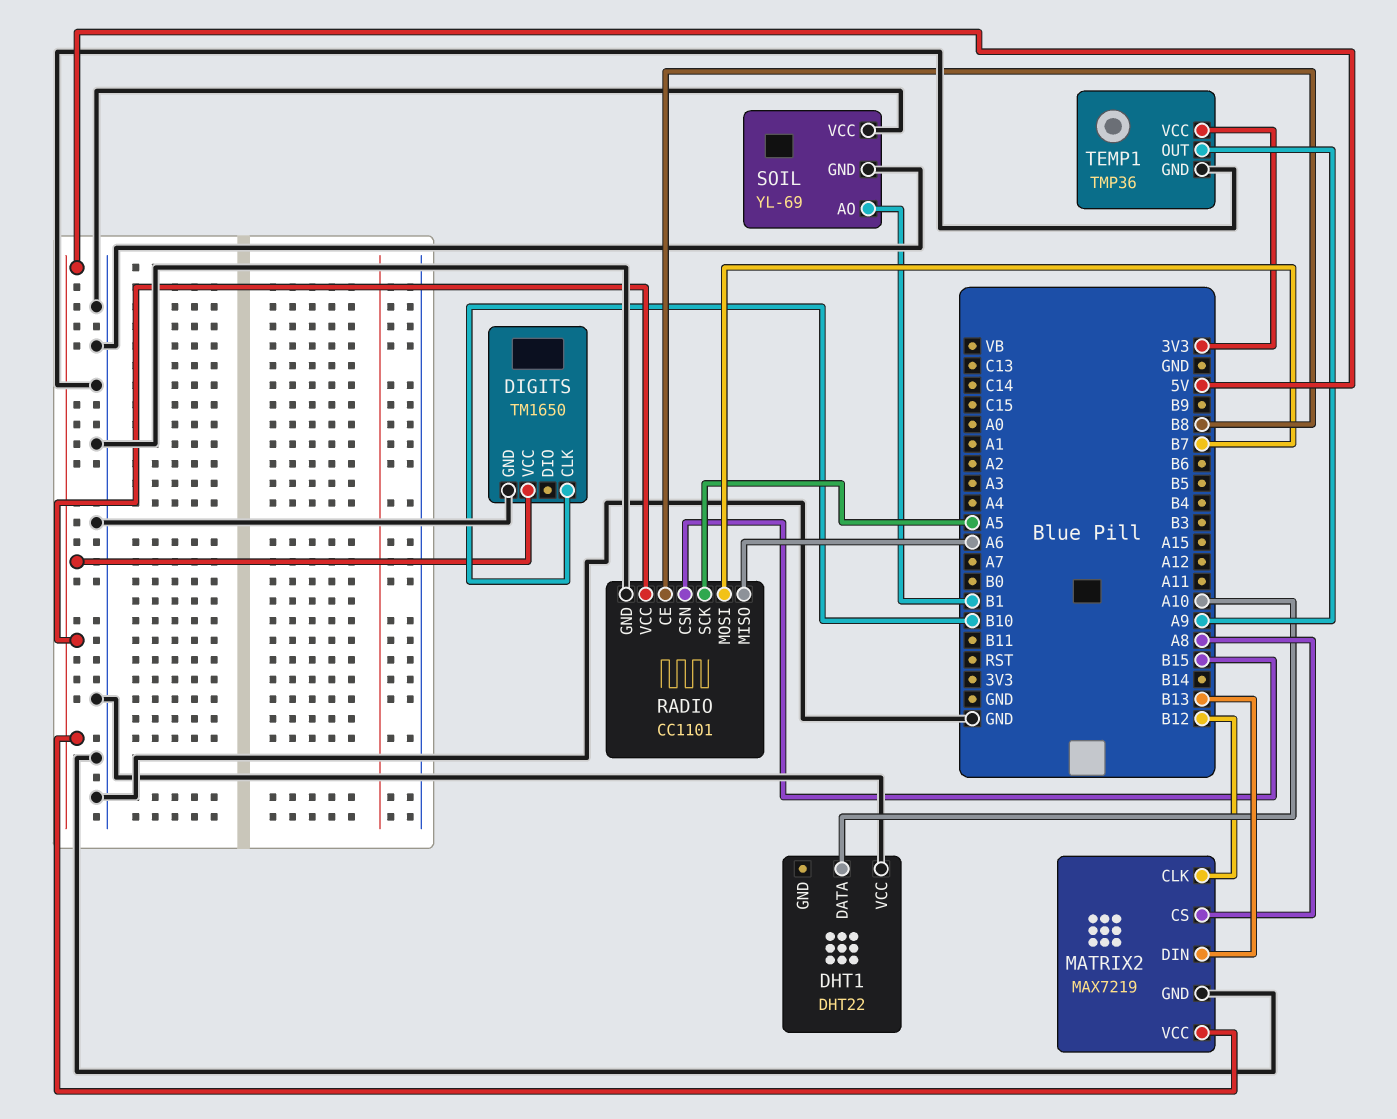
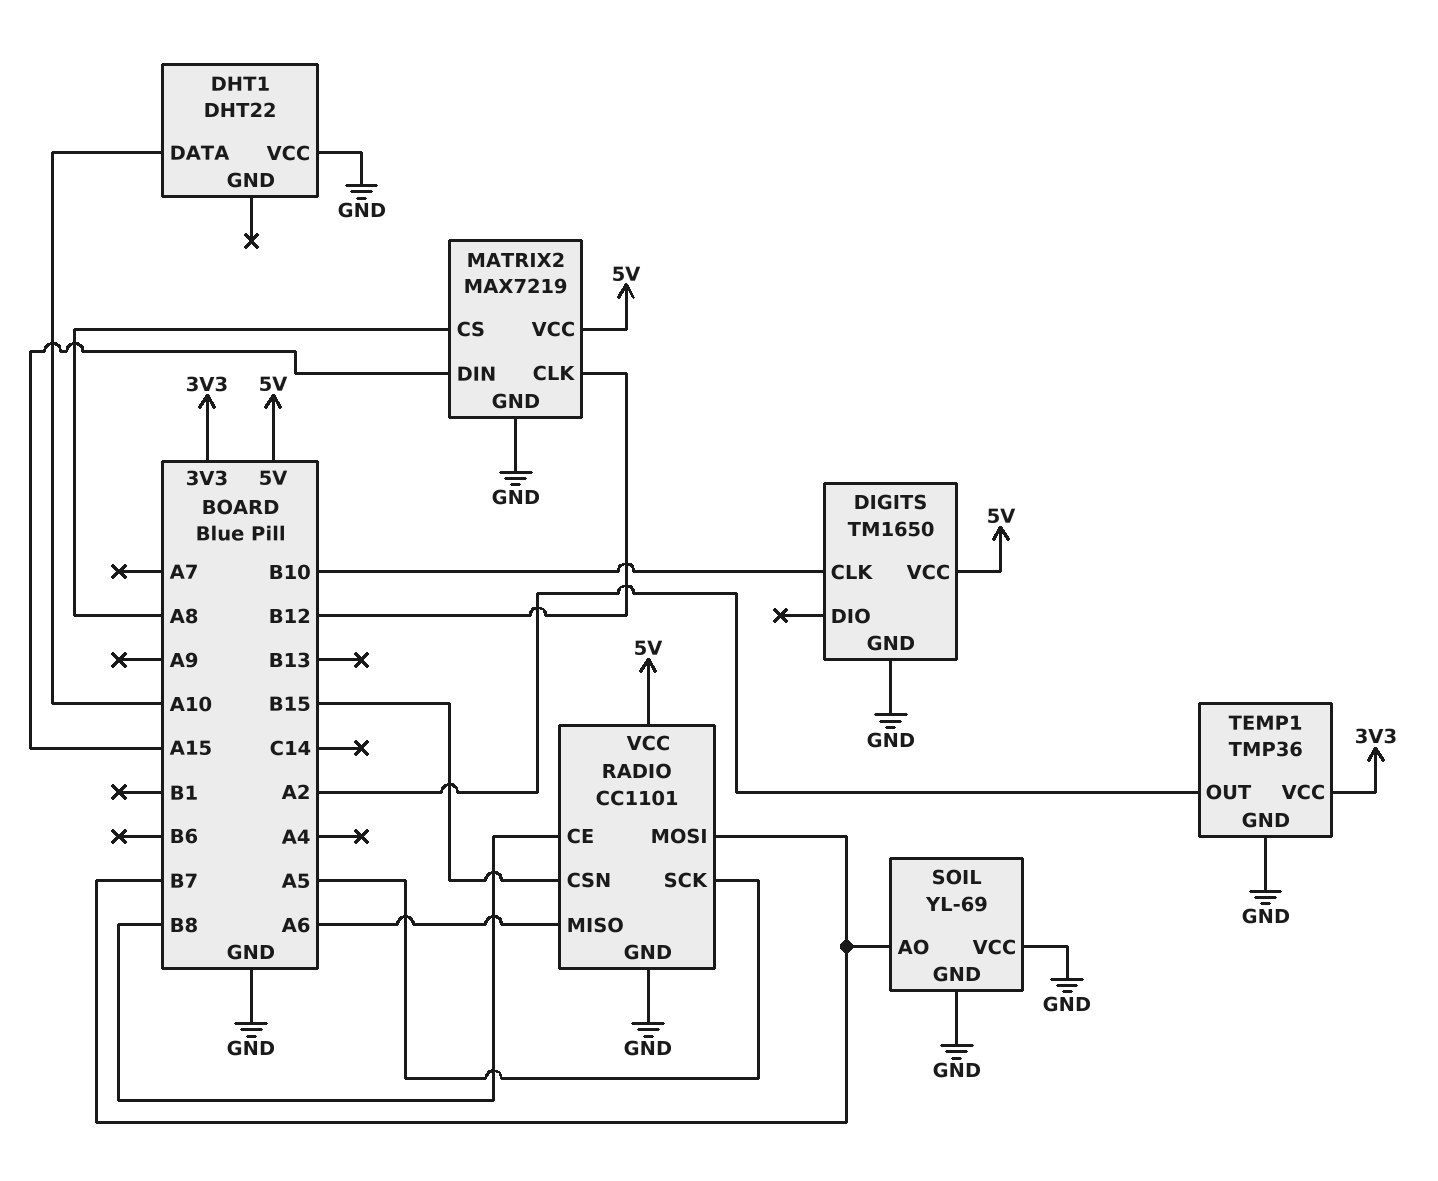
MATRIX2 pin DIN: B13 -> A15
SOIL pin AO: B1 -> B7
TEMP1 pin OUT: A9 -> A2

